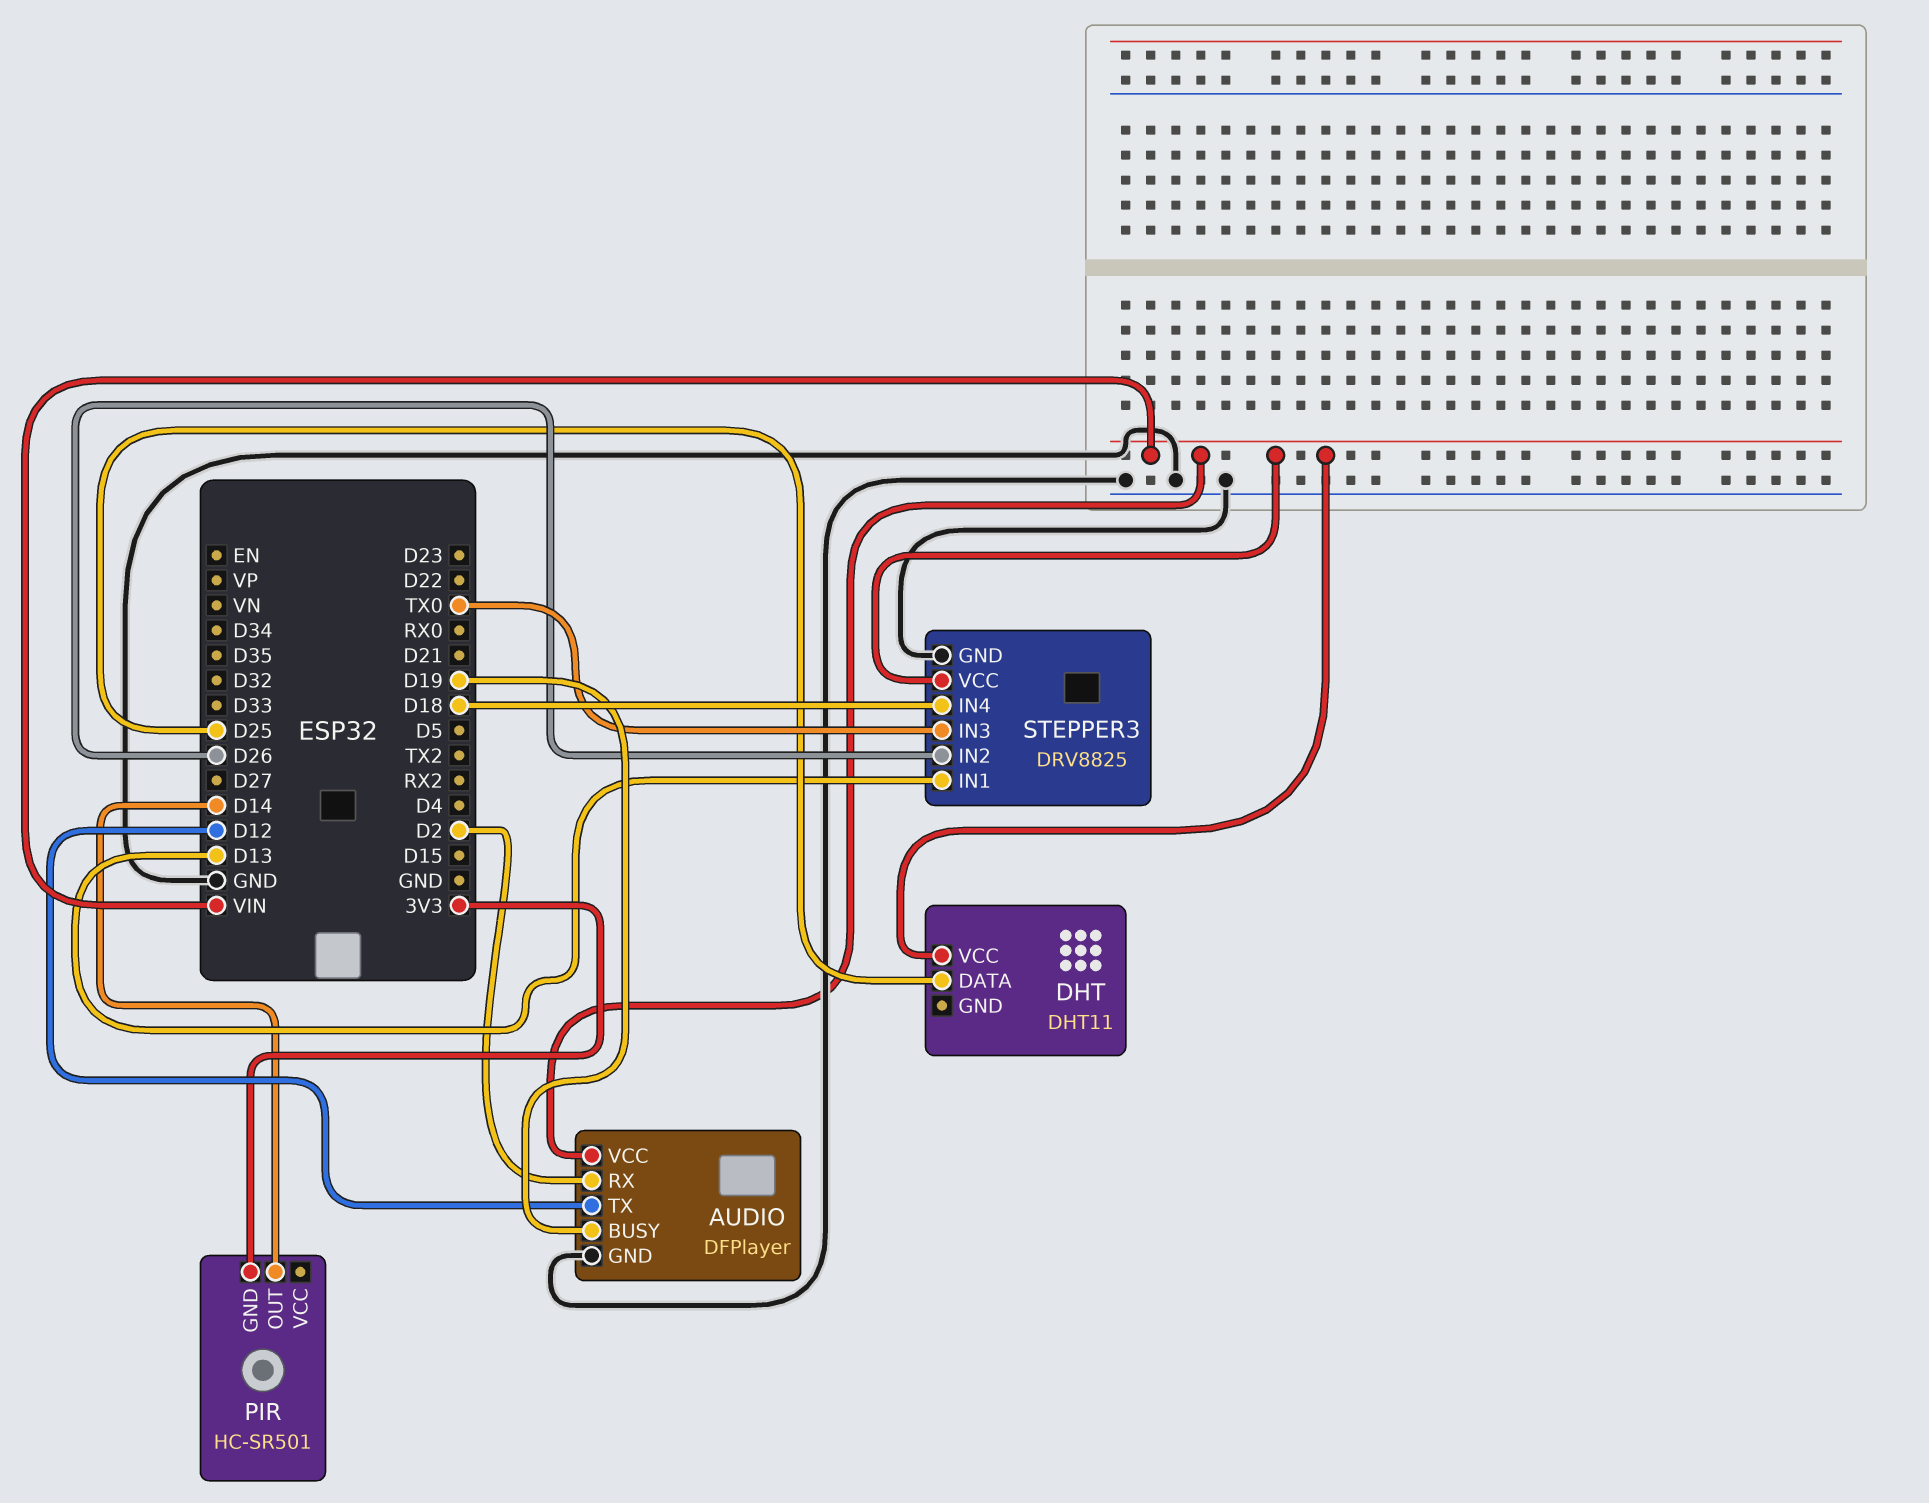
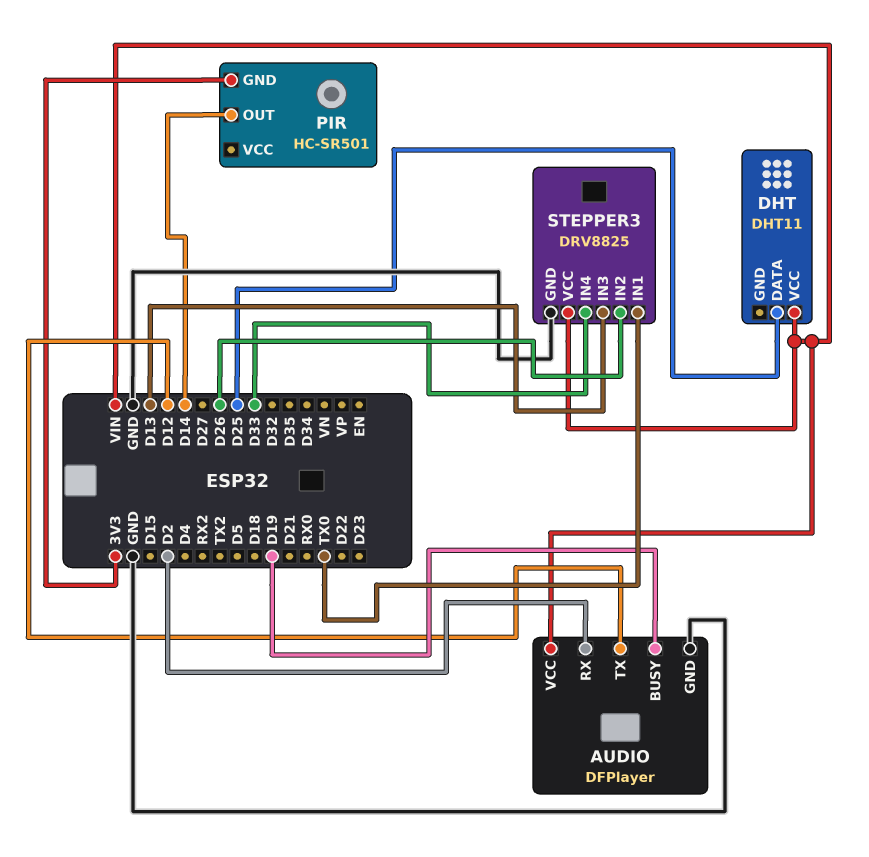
STEPPER3 pin IN1: D13 -> TX0
STEPPER3 pin IN3: TX0 -> D13
STEPPER3 pin IN4: D18 -> D33

